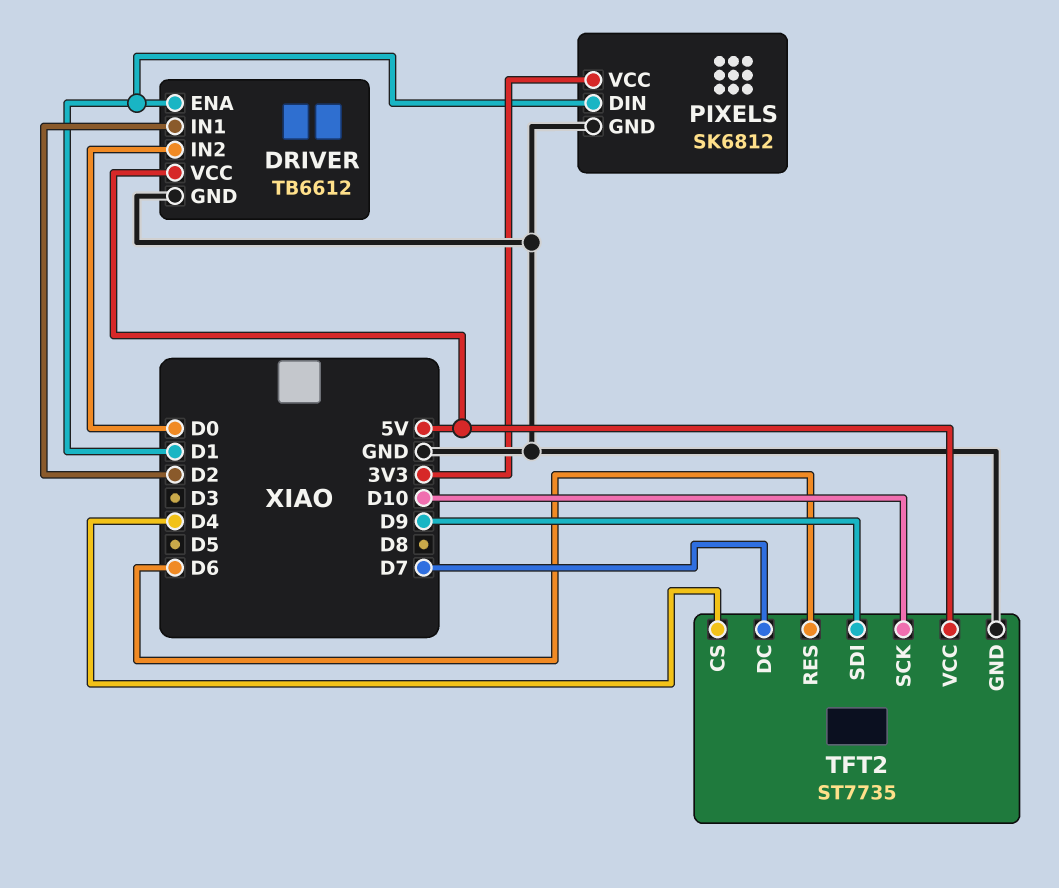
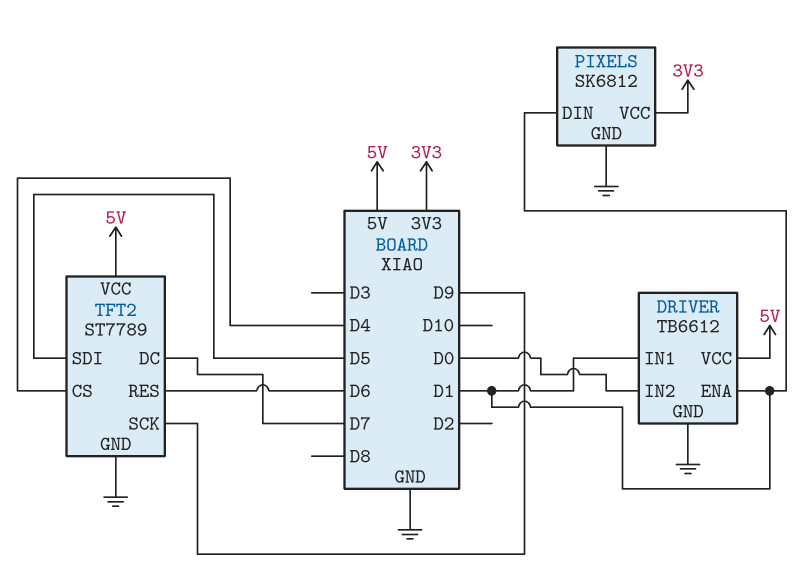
DRIVER pin IN1: D2 -> D1
TFT2: ST7735 -> ST7789
TFT2 pin SCK: D10 -> D9
TFT2 pin SDI: D9 -> D5

